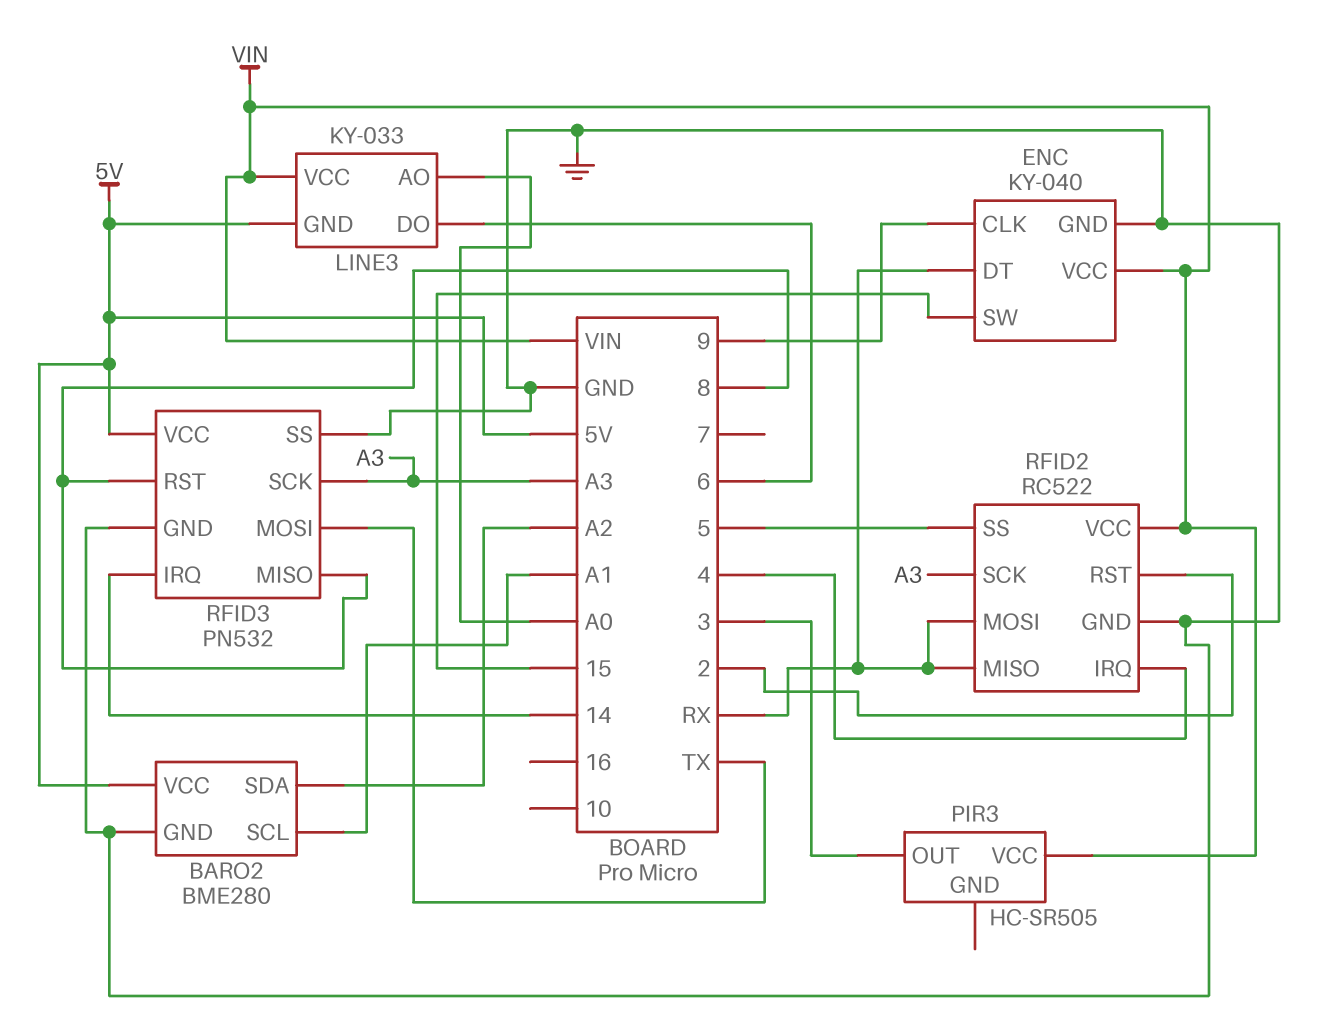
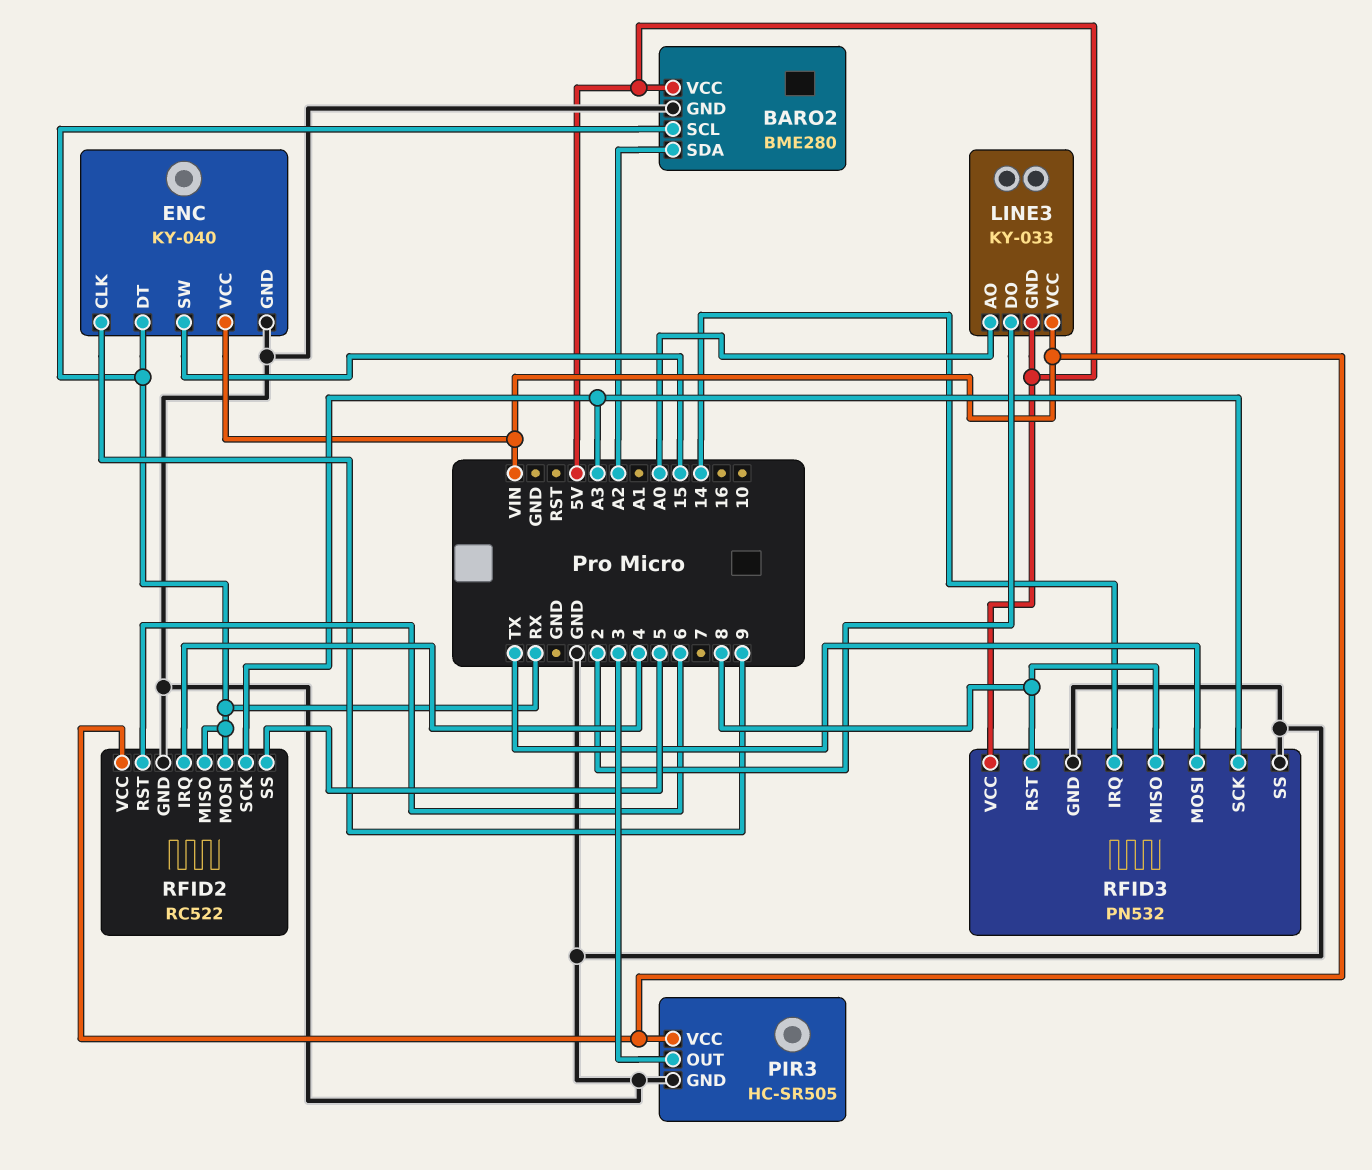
BARO2 pin SCL: A1 -> RX
LINE3 pin DO: 6 -> 2
PIR3 pin GND: none -> GND
RFID2 pin RST: 2 -> 6

